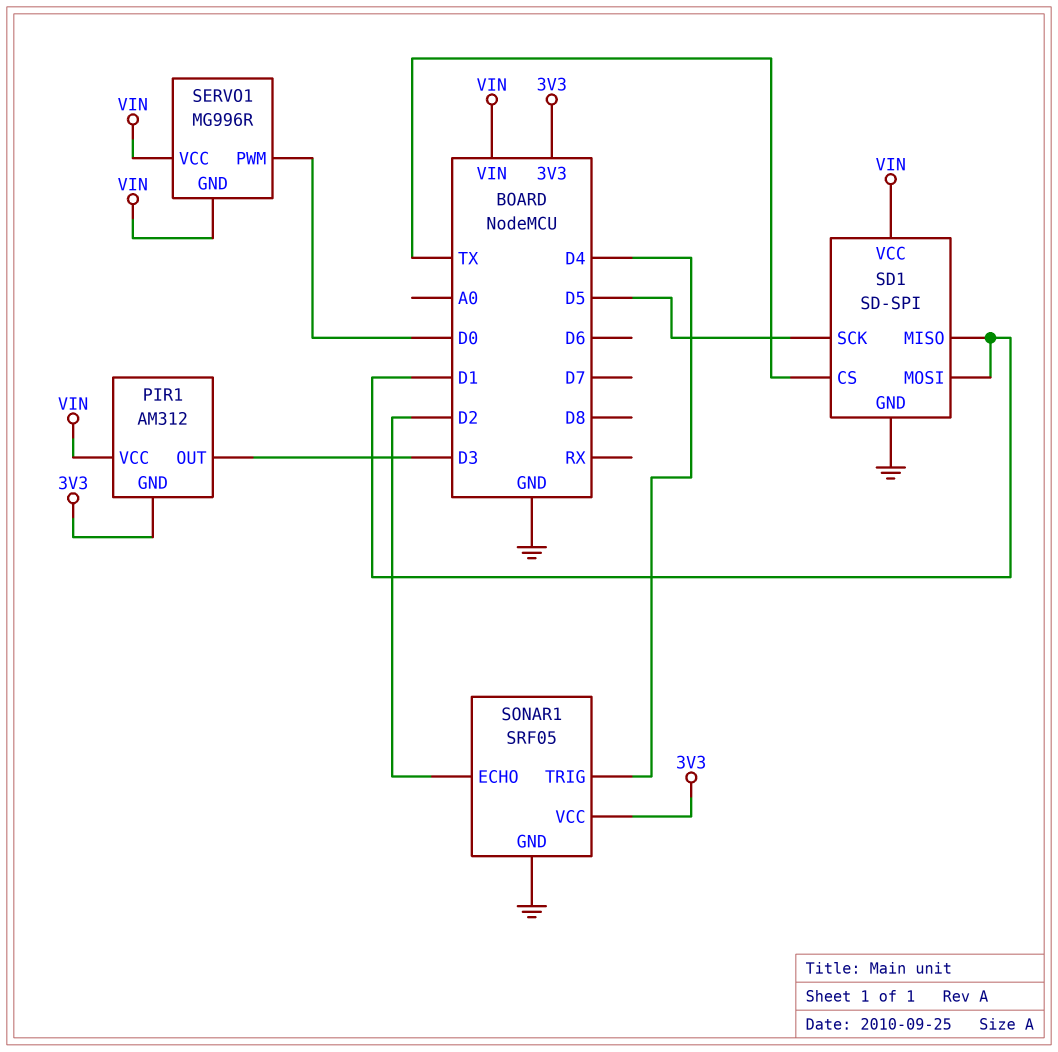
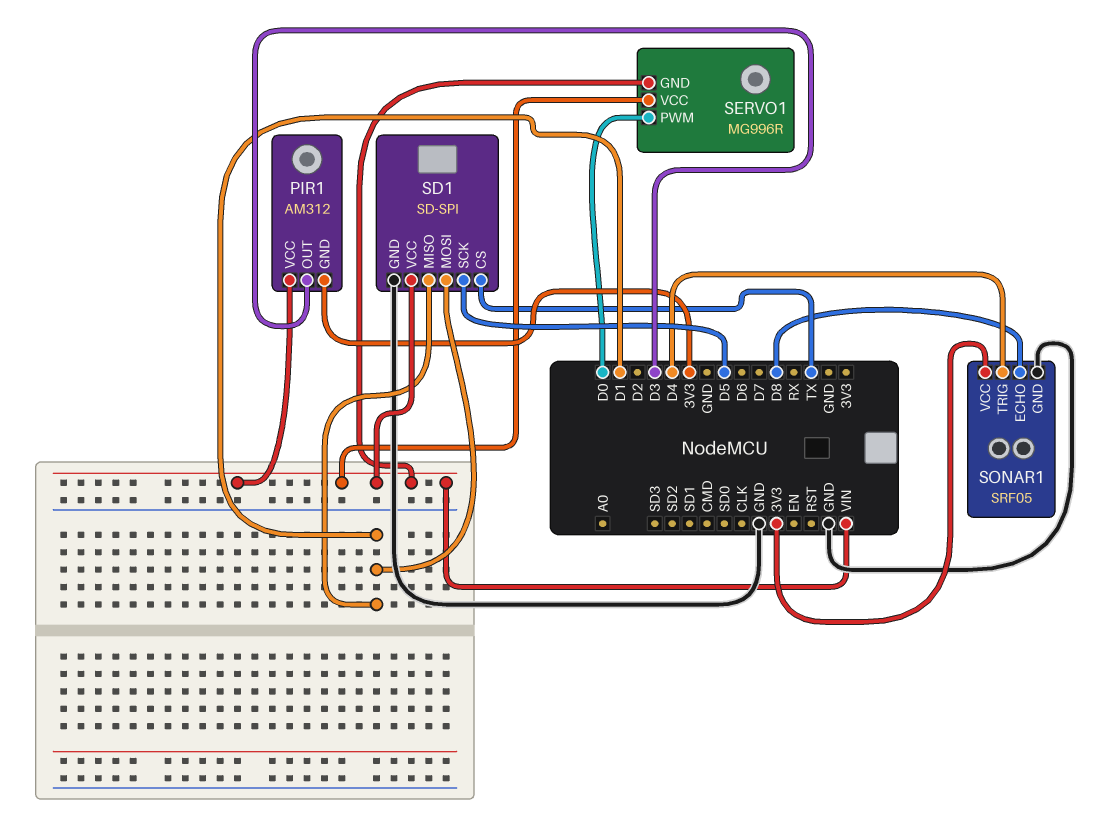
SONAR1 pin ECHO: D2 -> D8

